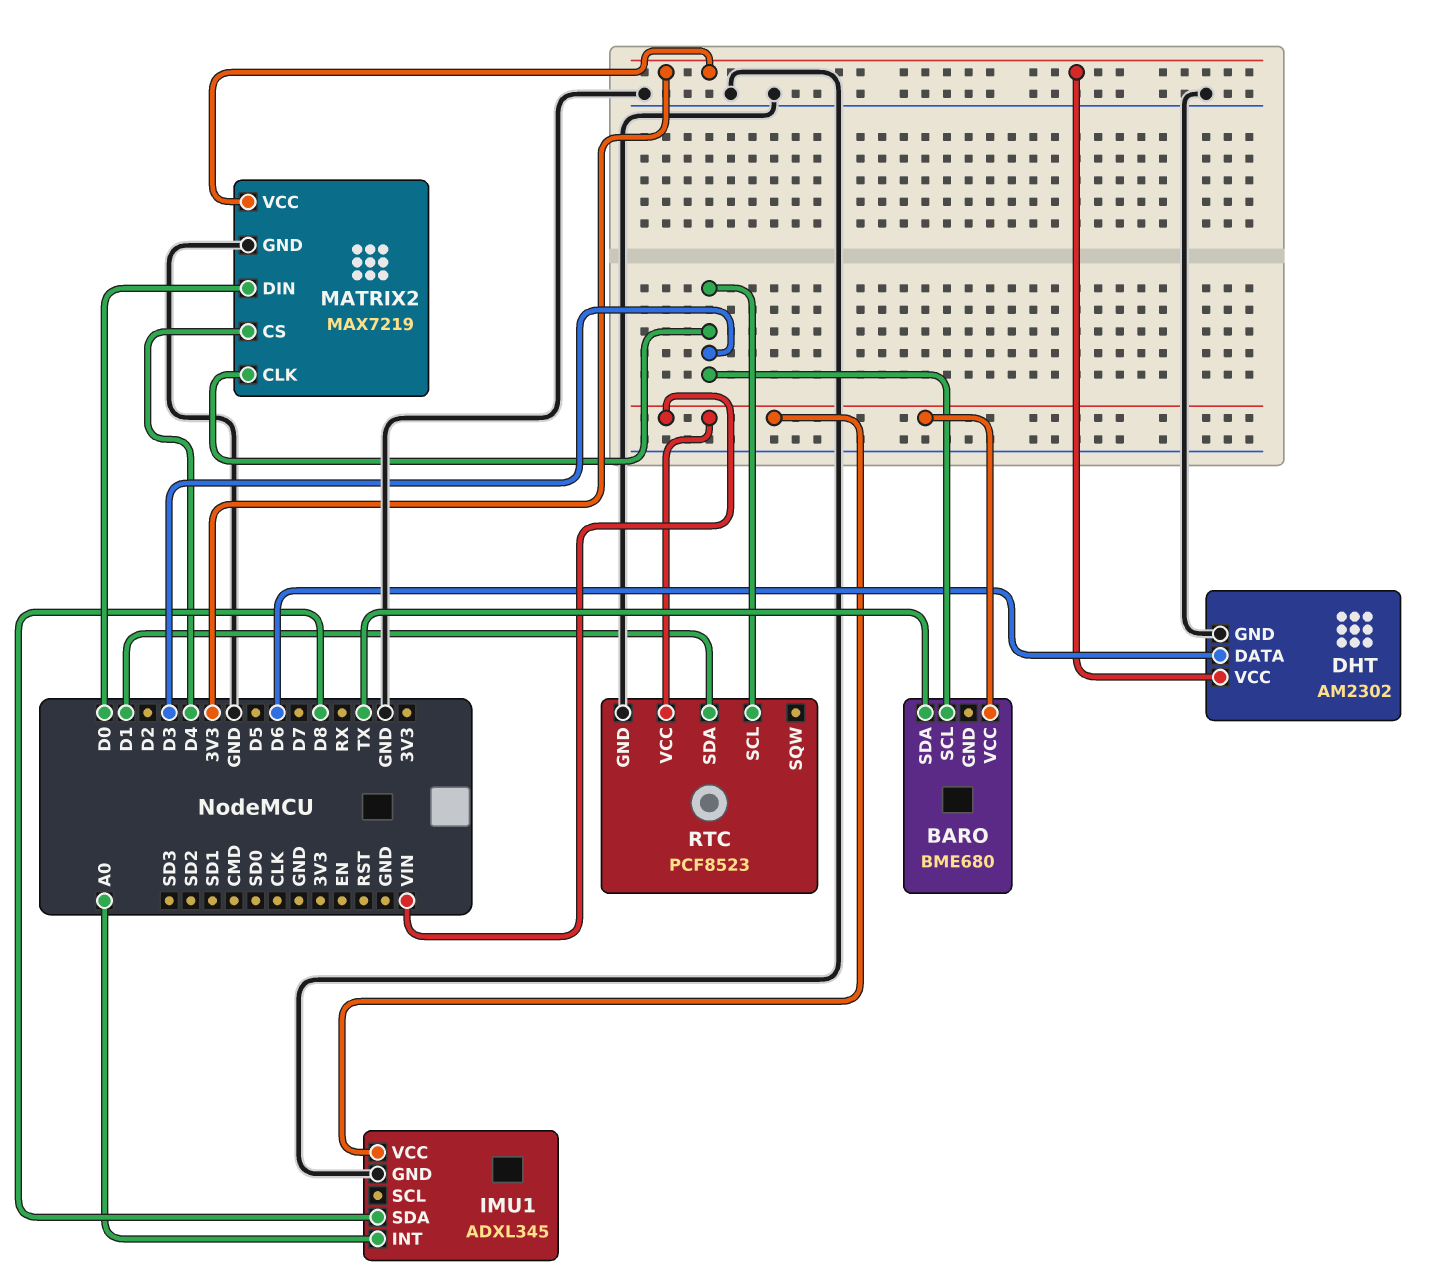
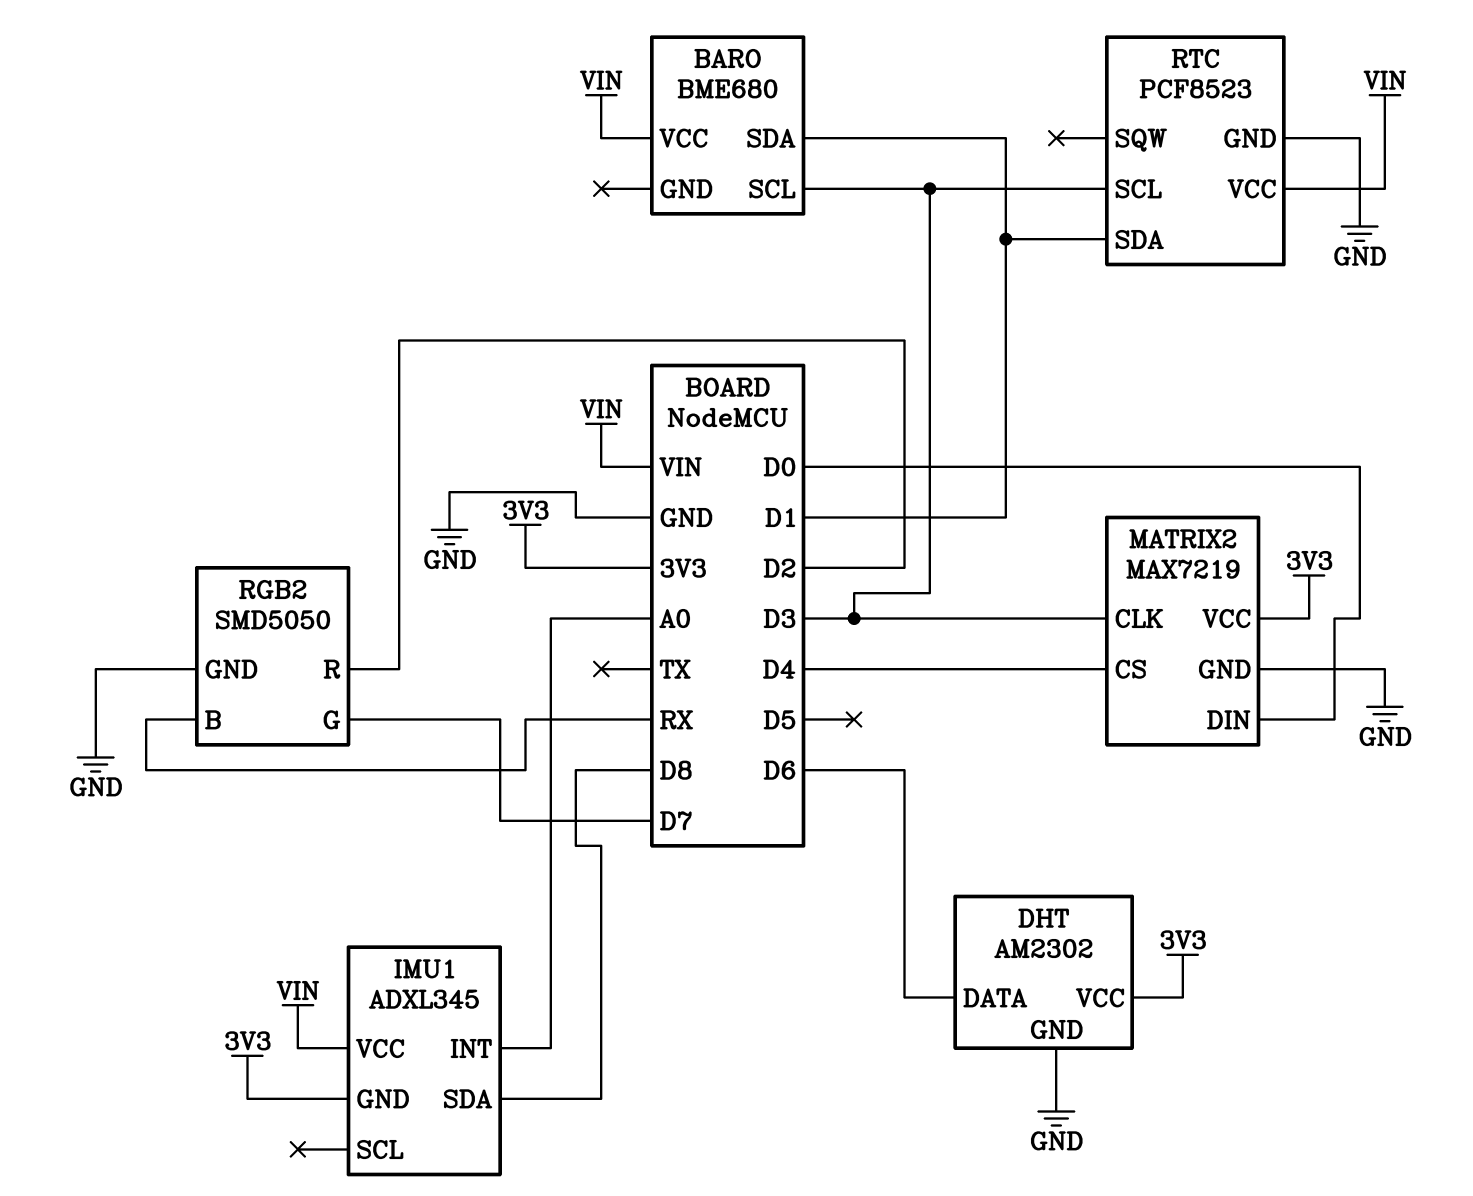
BARO pin SDA: TX -> D1
IMU1 pin GND: GND -> 3V3
RGB2: none -> SMD5050
RGB2 pin B: none -> RX
RGB2 pin G: none -> D7
RGB2 pin GND: none -> GND
RGB2 pin R: none -> D2

